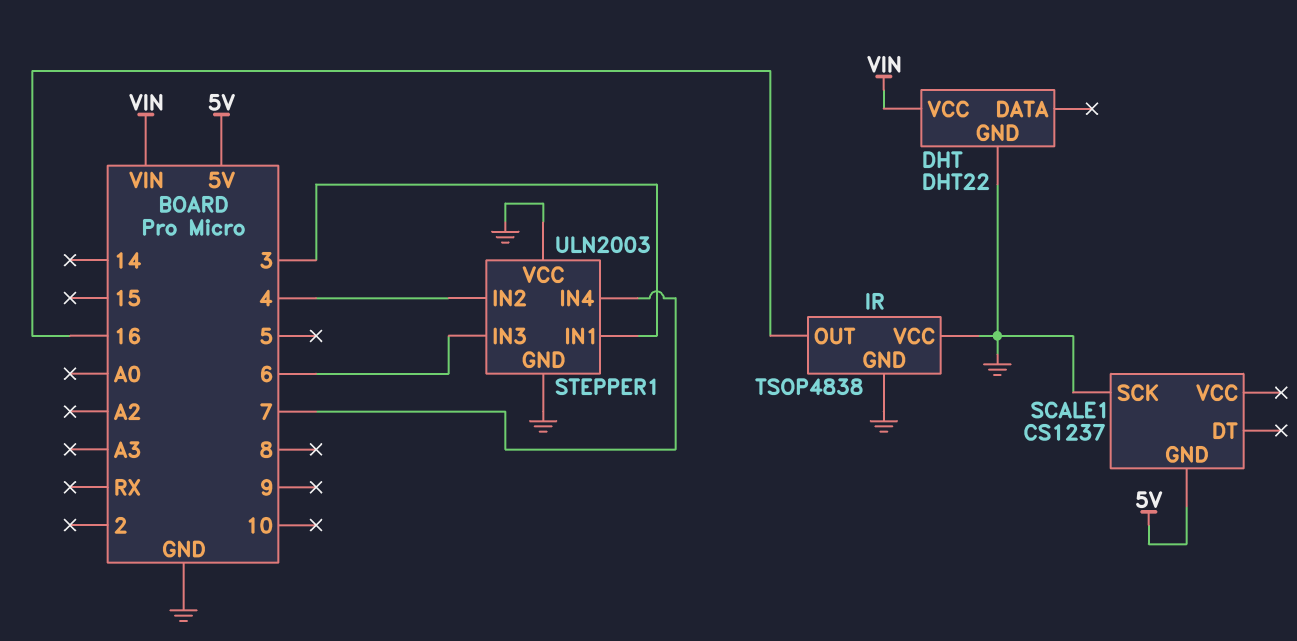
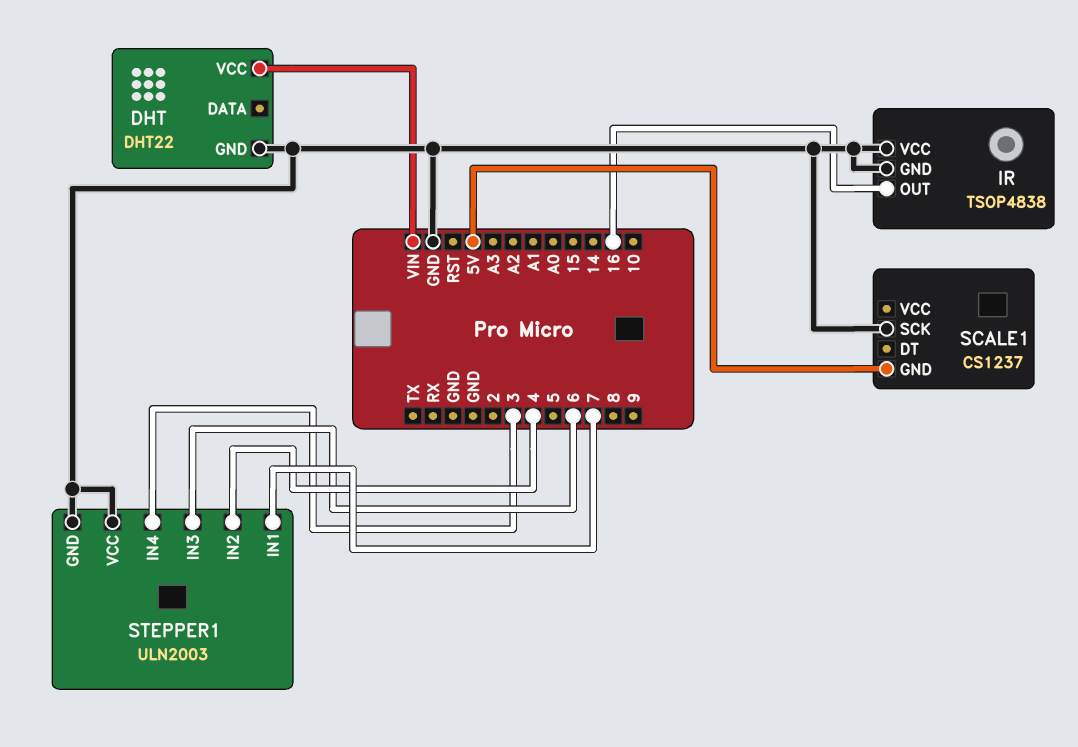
STEPPER1 pin IN1: 3 -> 7
STEPPER1 pin IN4: 7 -> 3

